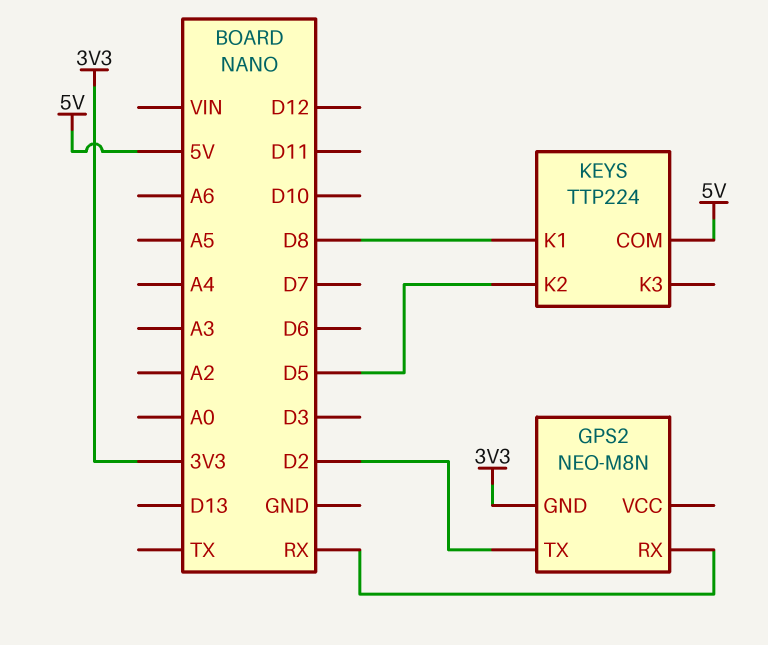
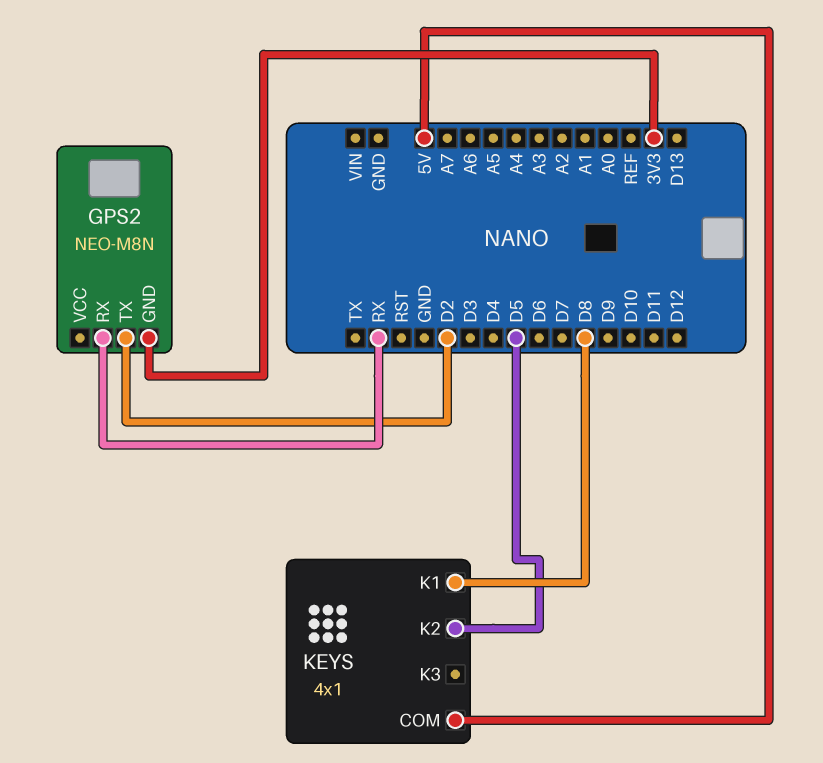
KEYS: TTP224 -> 4x1

